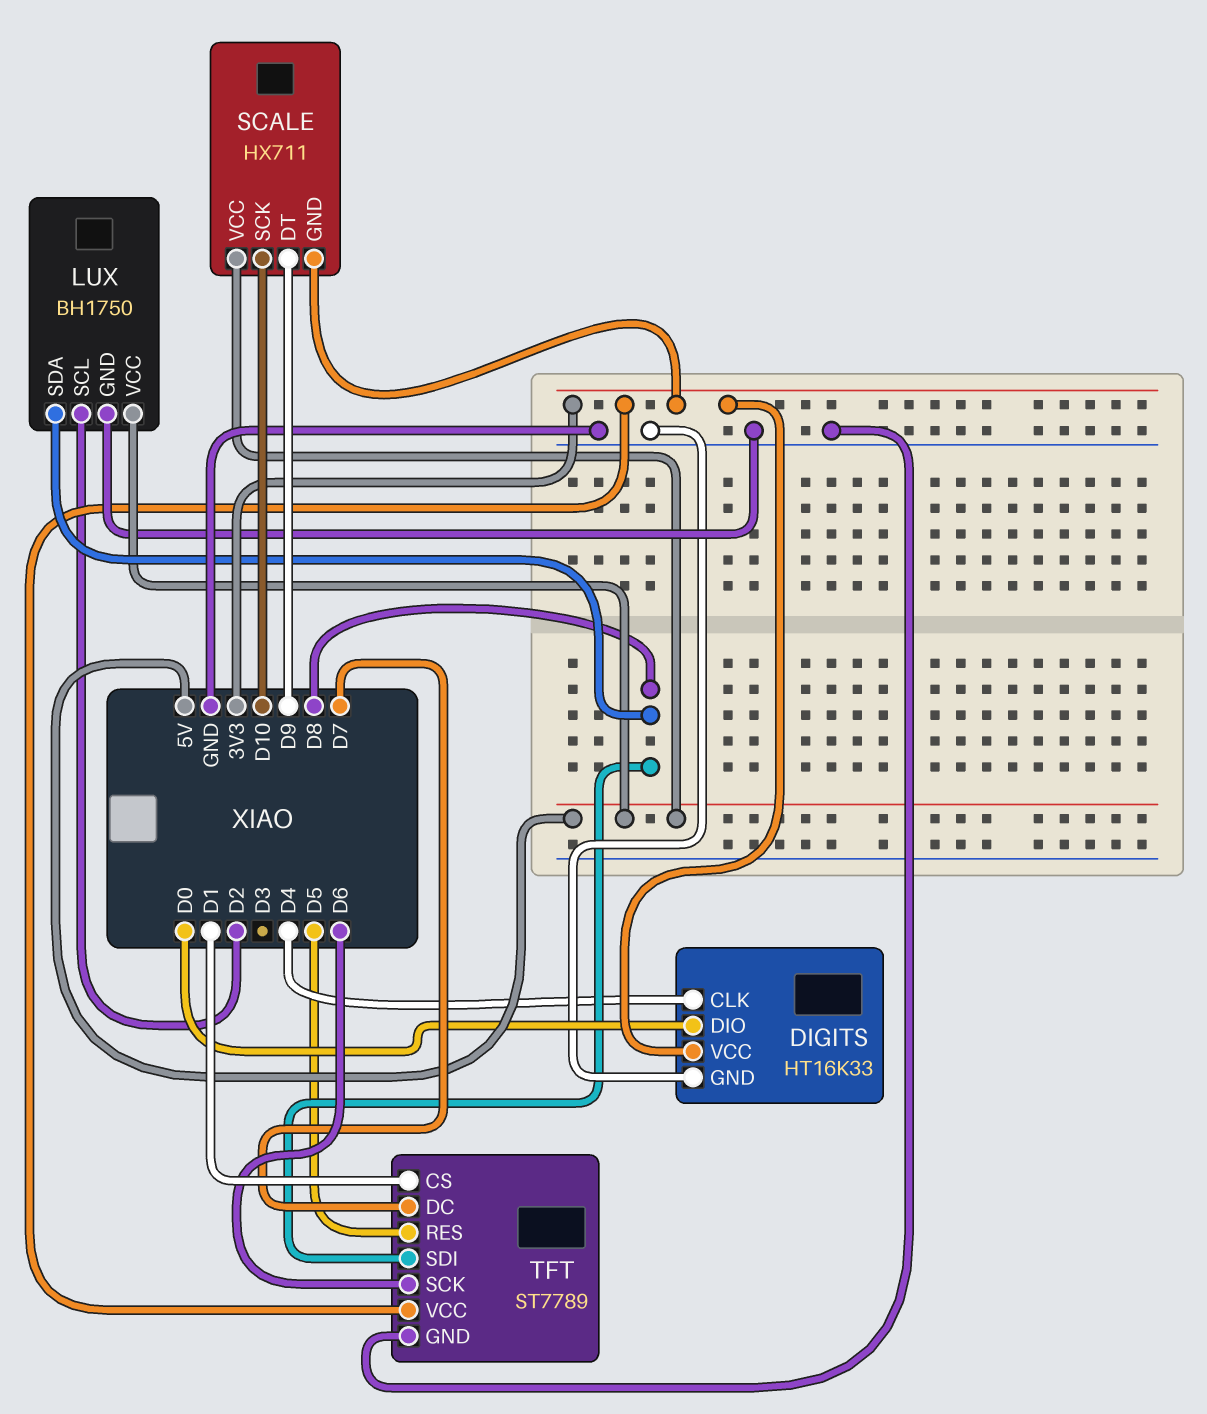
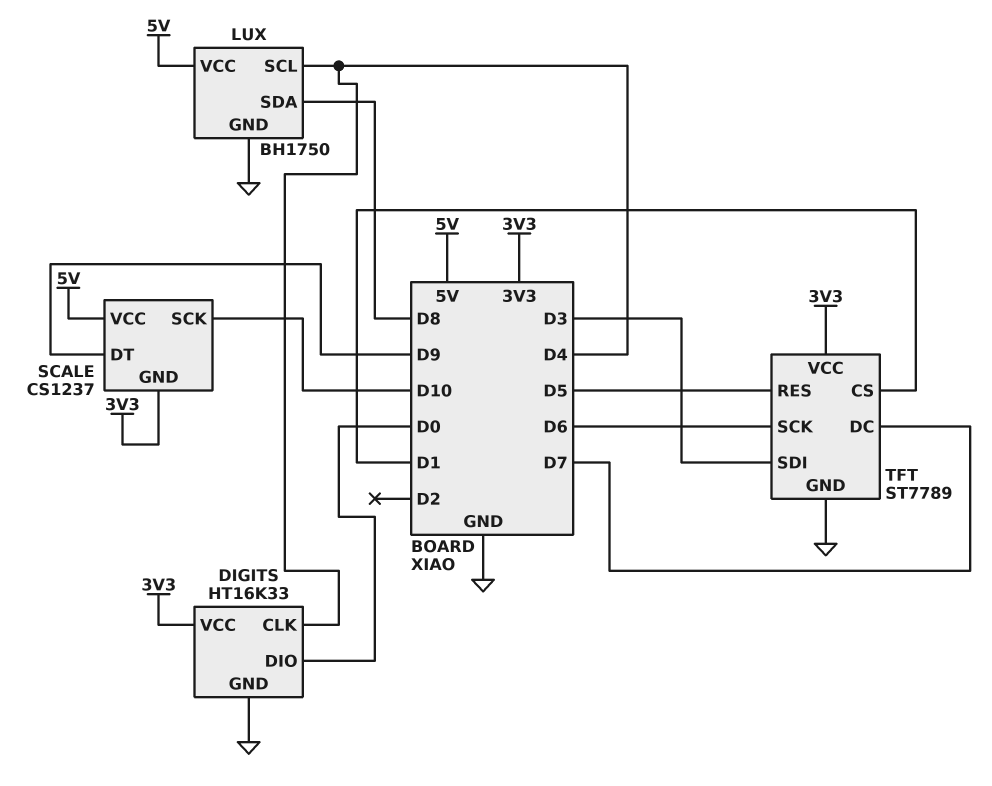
LUX pin SCL: D2 -> D4
SCALE: HX711 -> CS1237
TFT pin SDI: D8 -> D3

